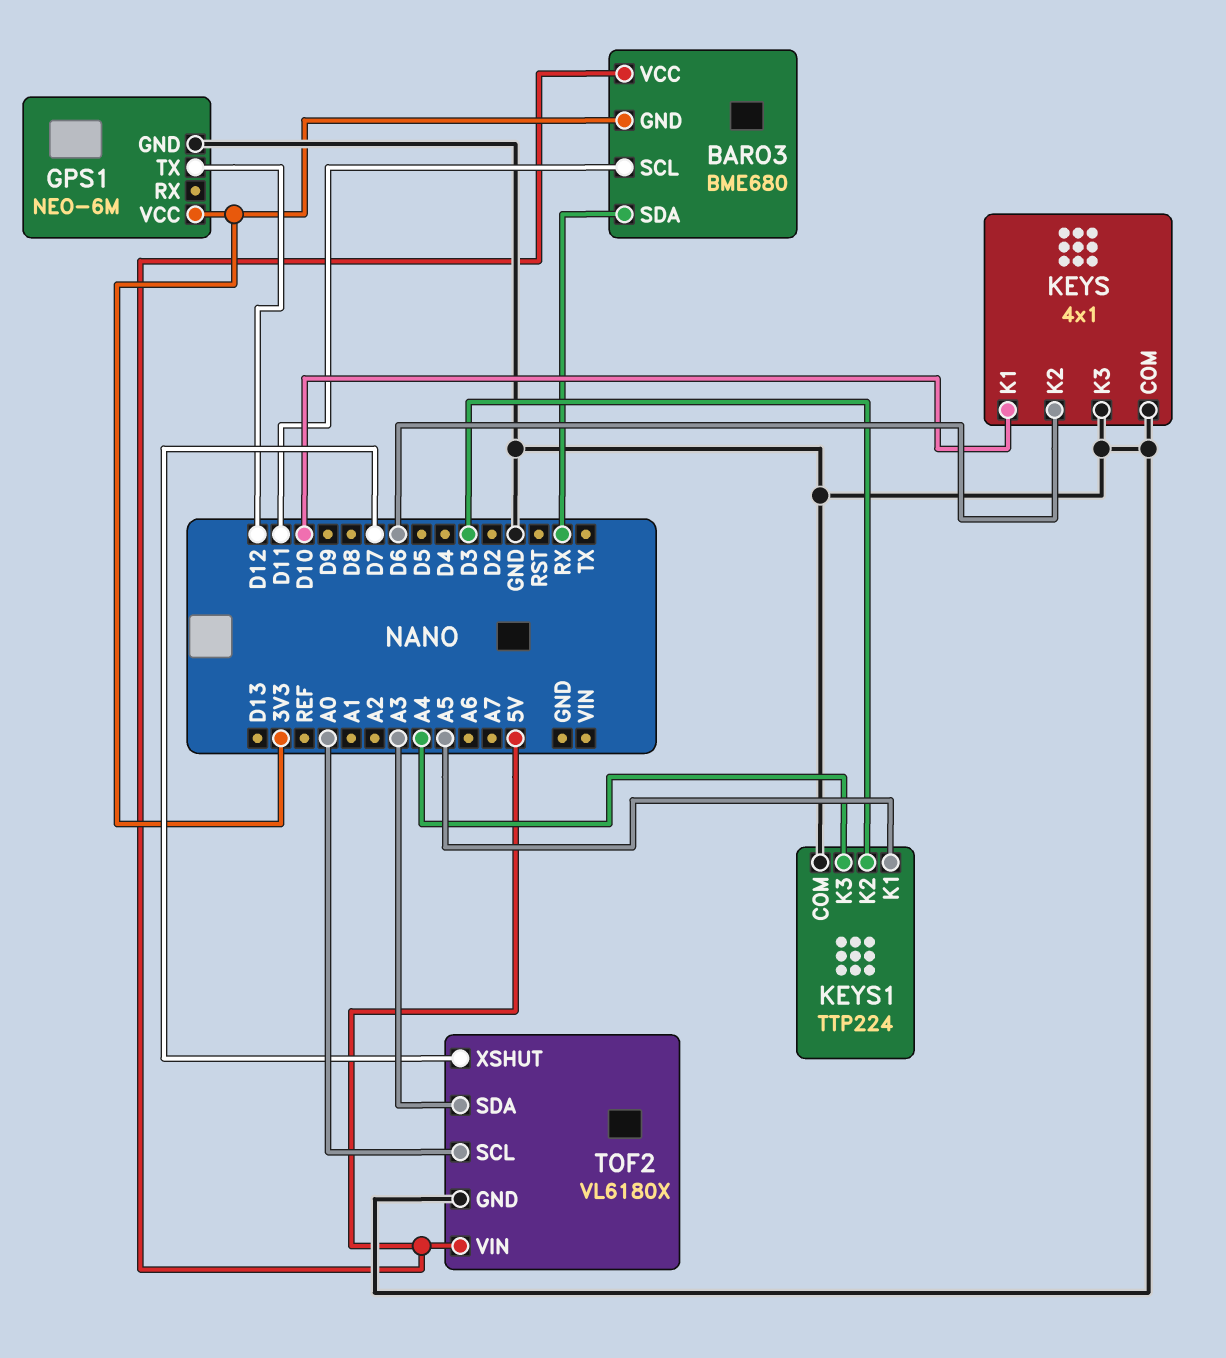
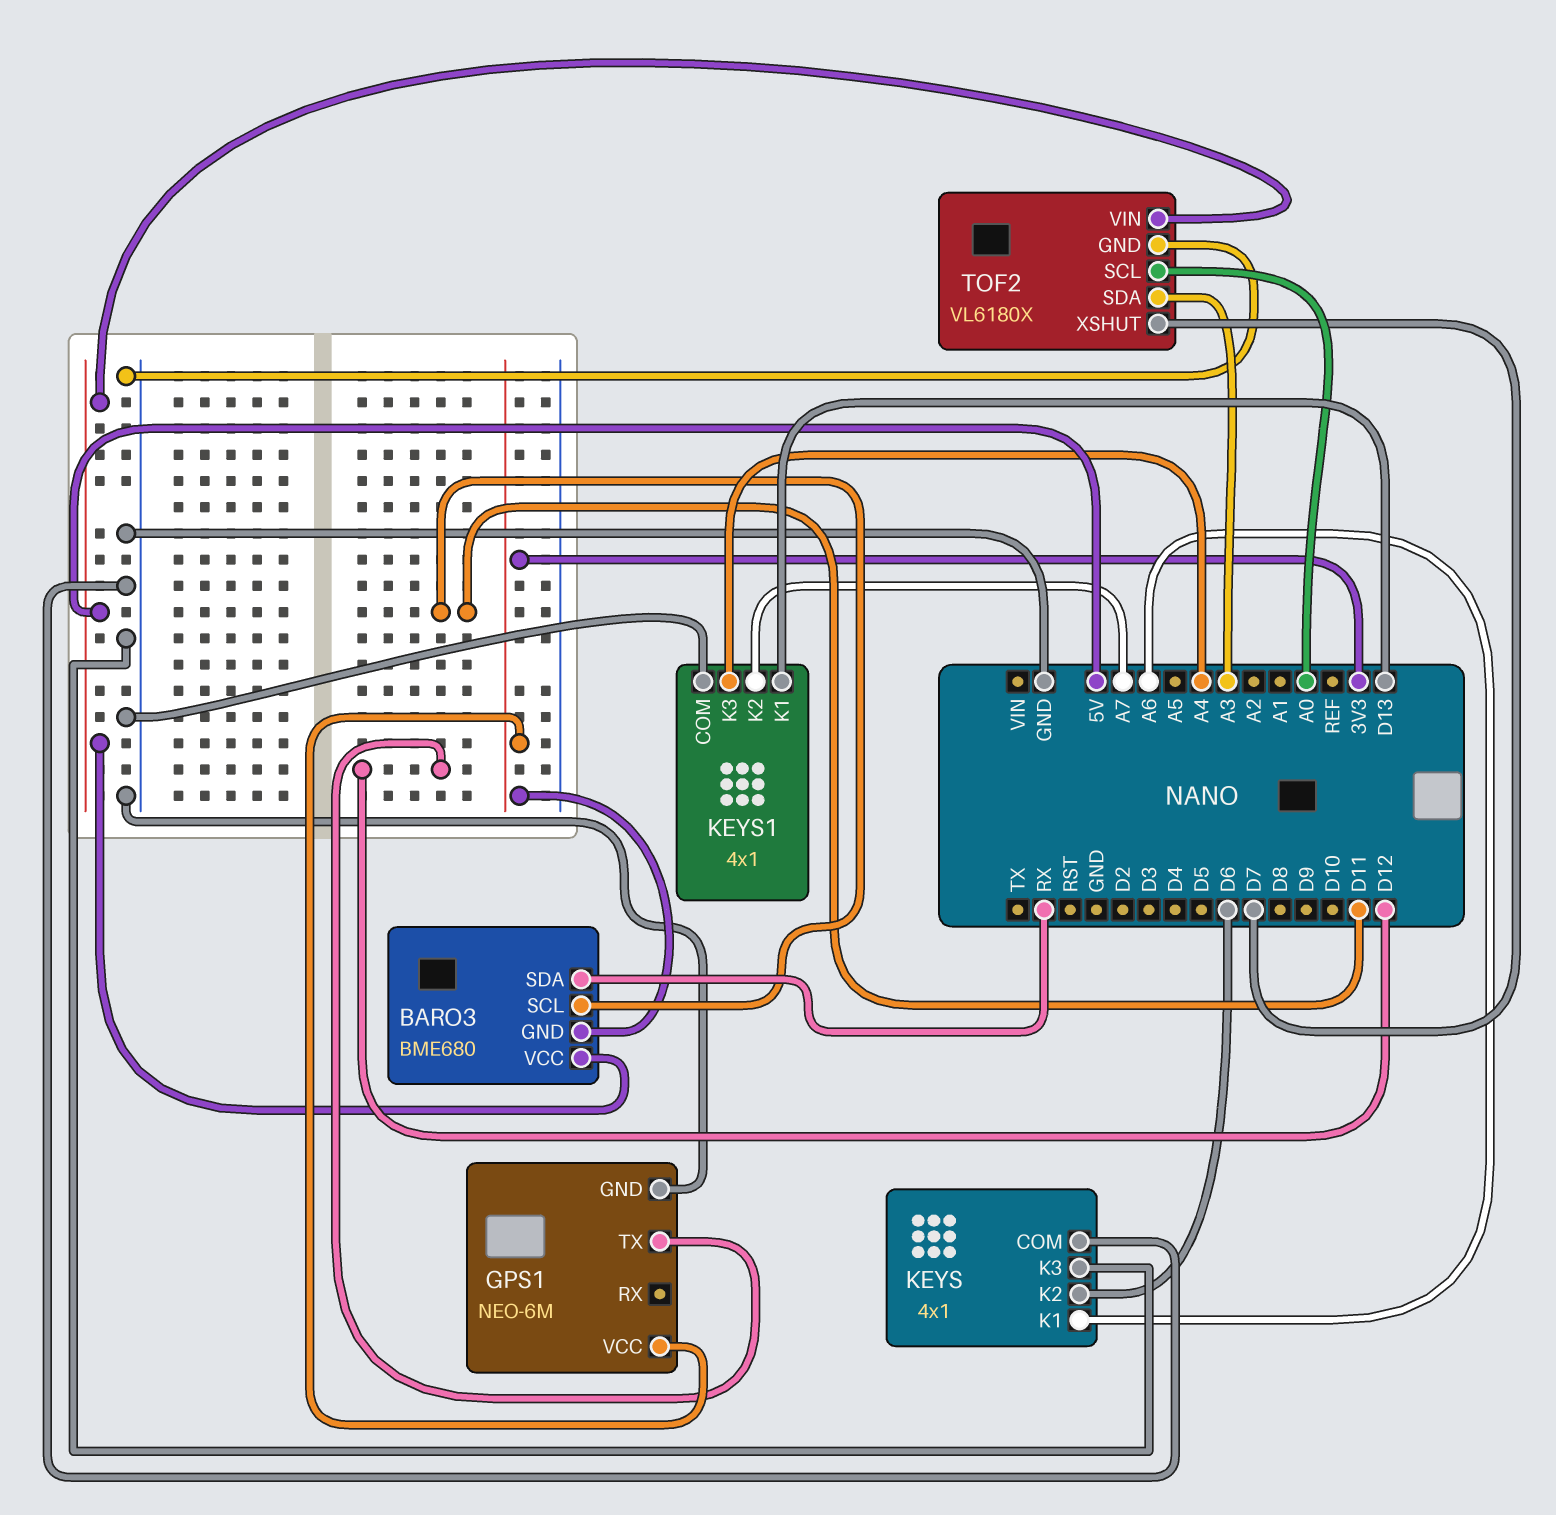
KEYS pin K1: D10 -> A6
KEYS1: TTP224 -> 4x1
KEYS1 pin K1: A5 -> D13
KEYS1 pin K2: D3 -> A7

